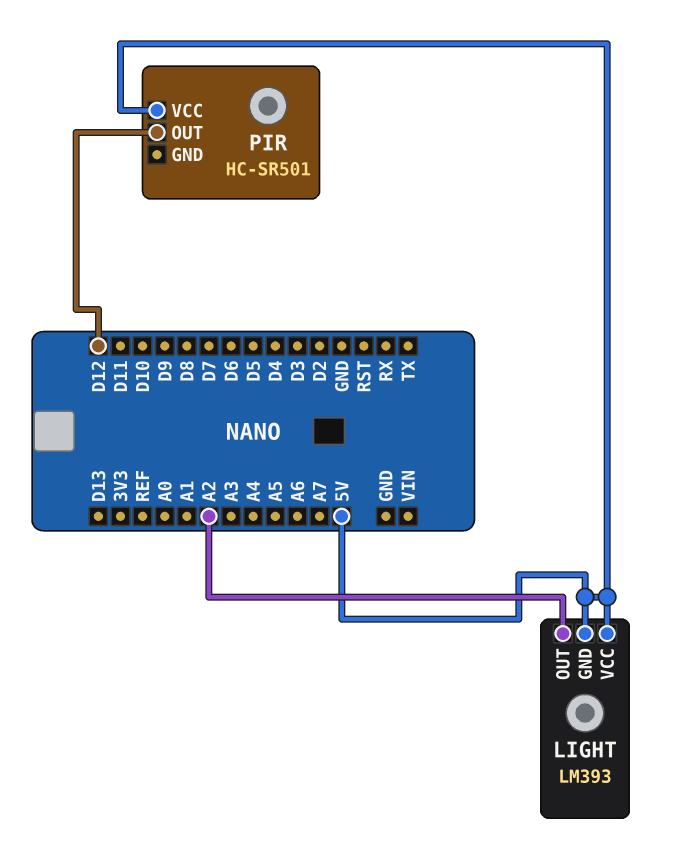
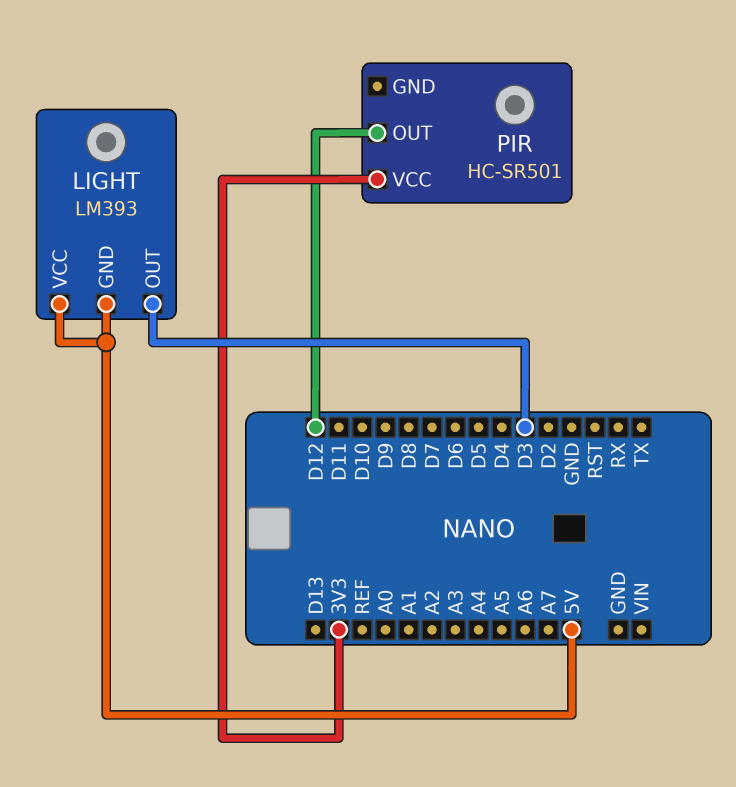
LIGHT pin OUT: A2 -> D3
PIR pin VCC: 5V -> 3V3

